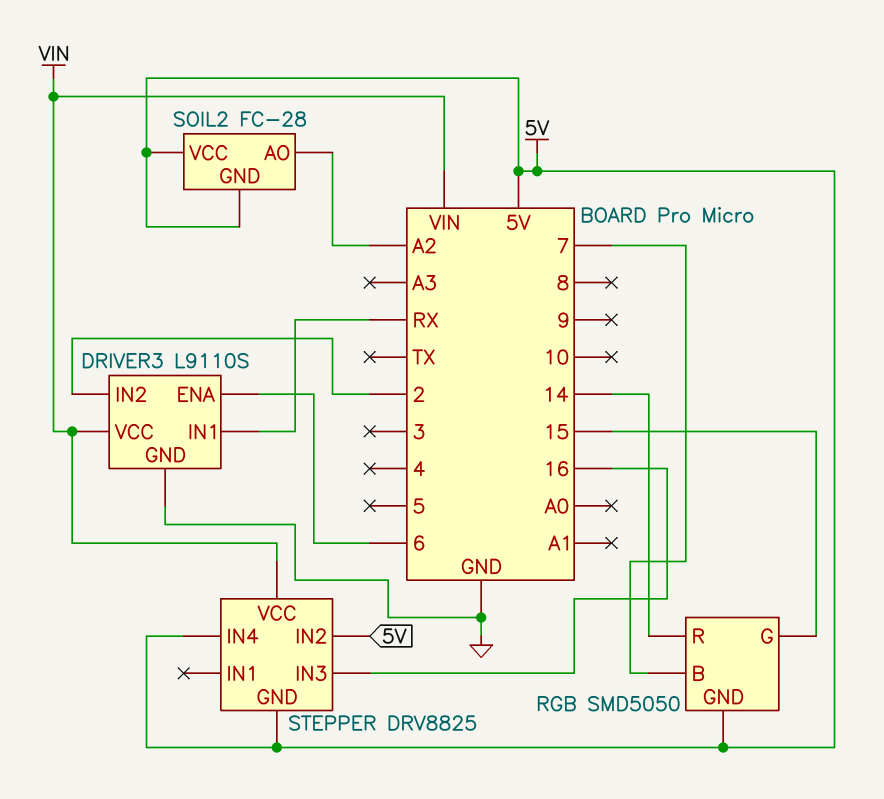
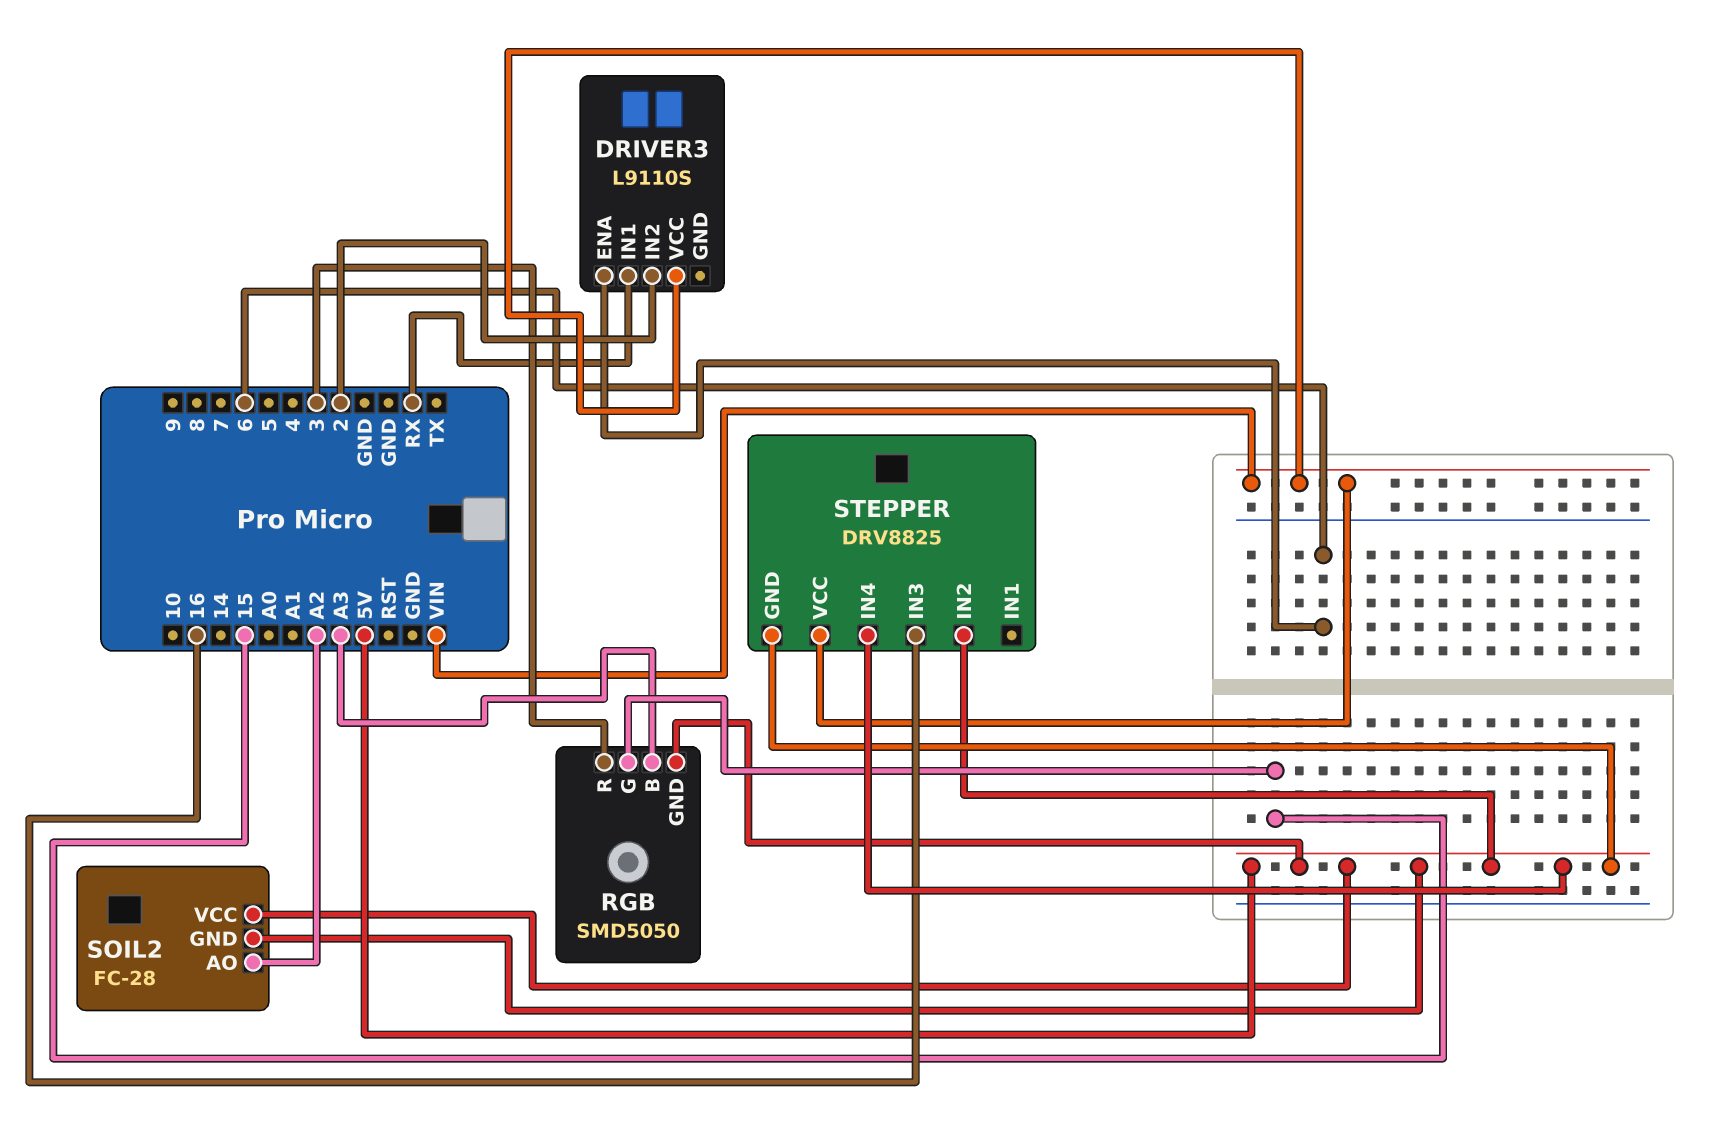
DRIVER3 pin GND: GND -> none
RGB pin B: 7 -> A3
RGB pin R: 14 -> 3

